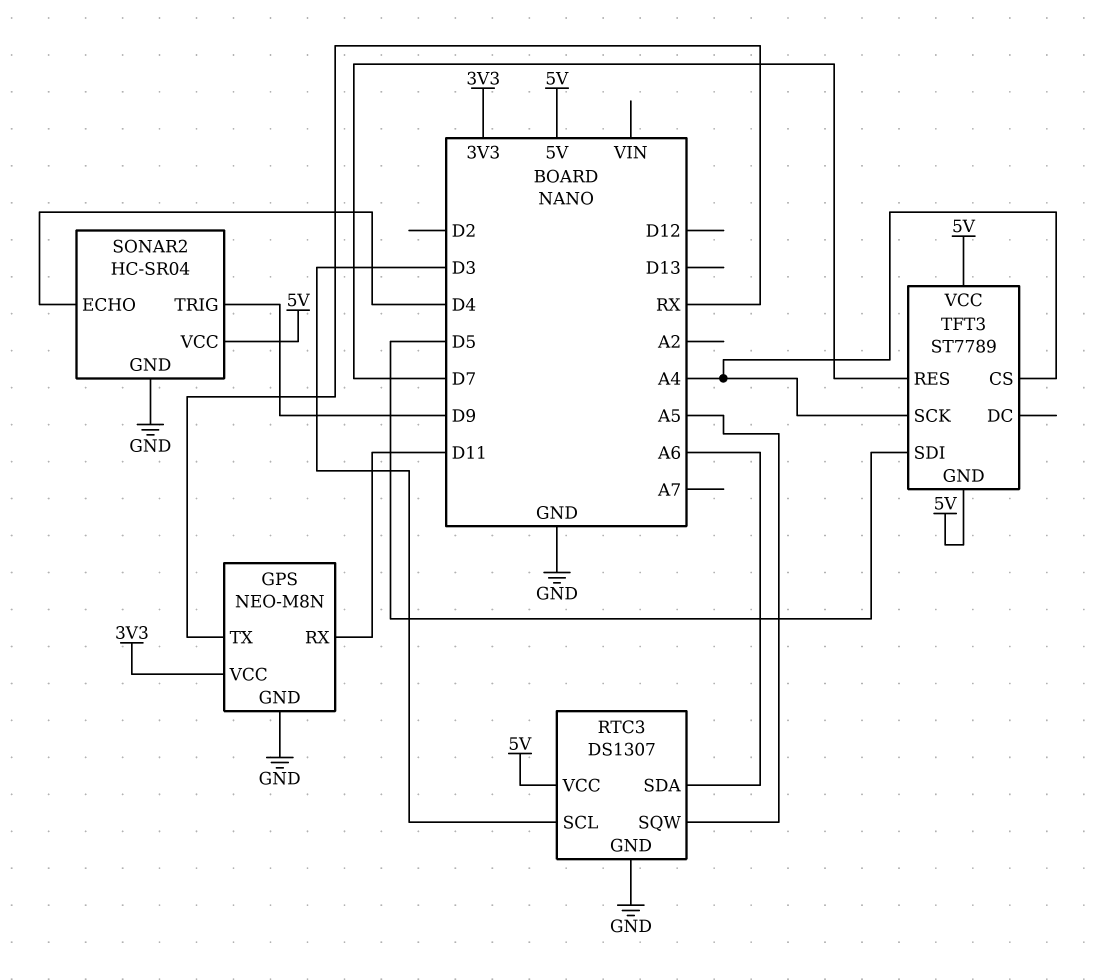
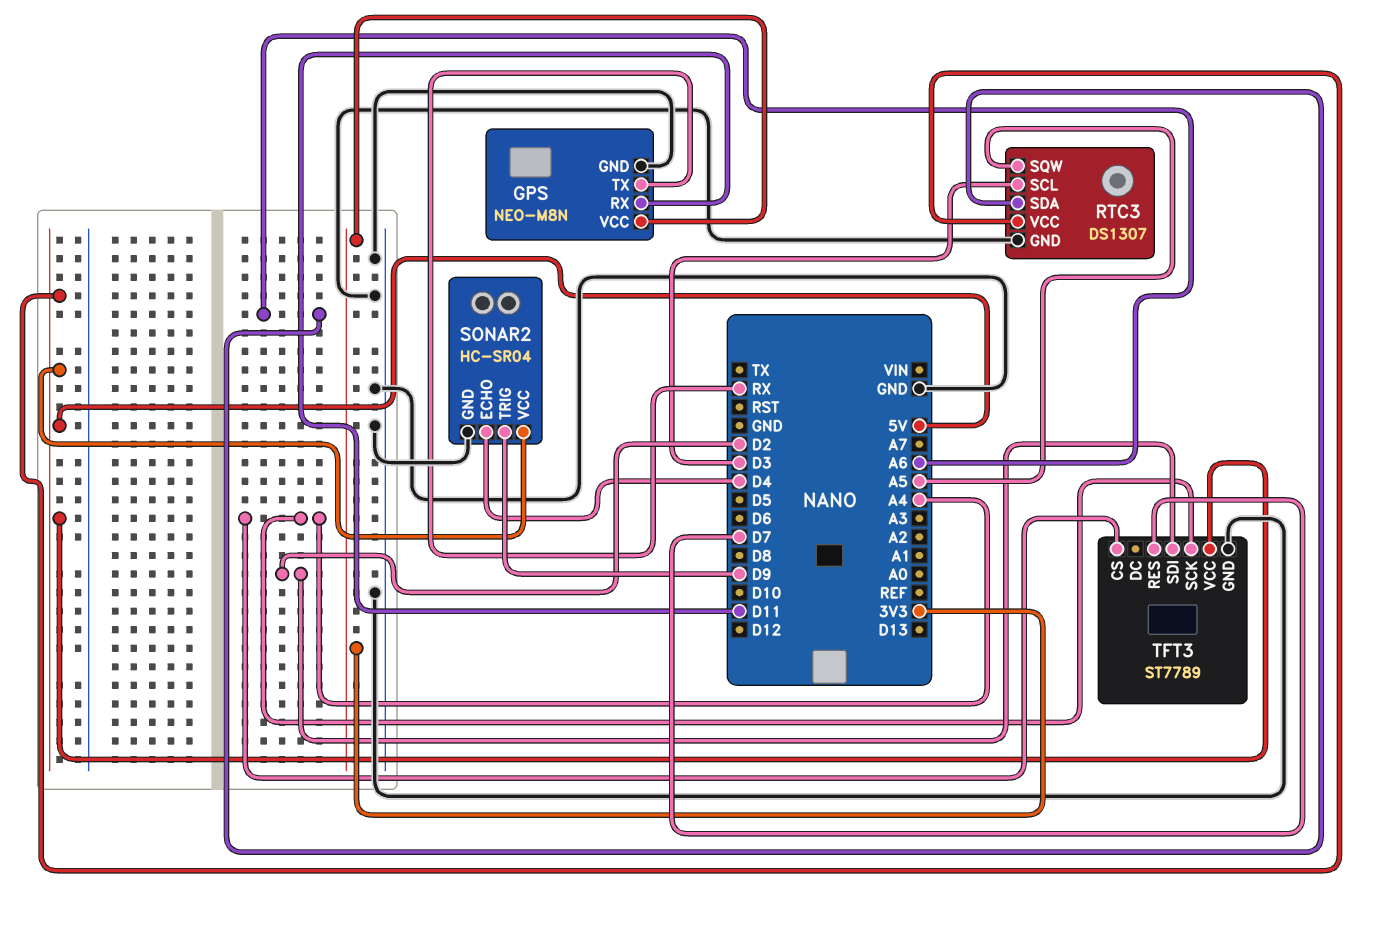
TFT3 pin GND: 5V -> GND
TFT3 pin SDI: D5 -> D2

